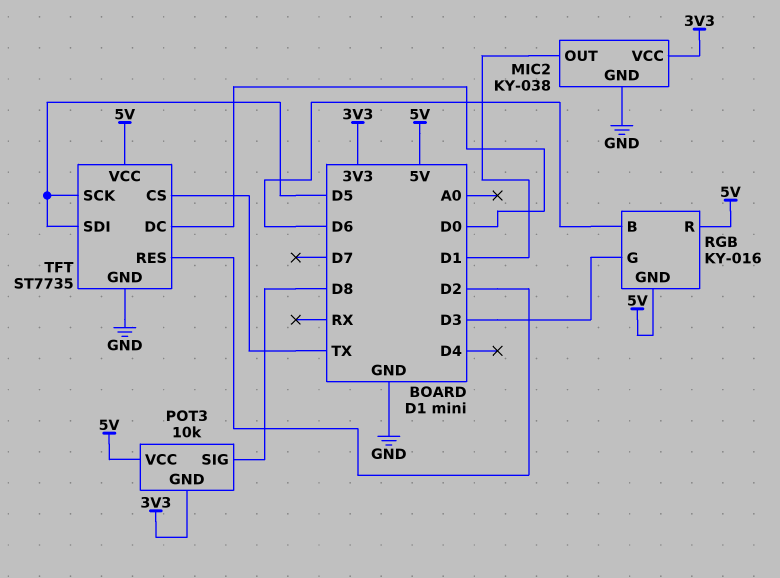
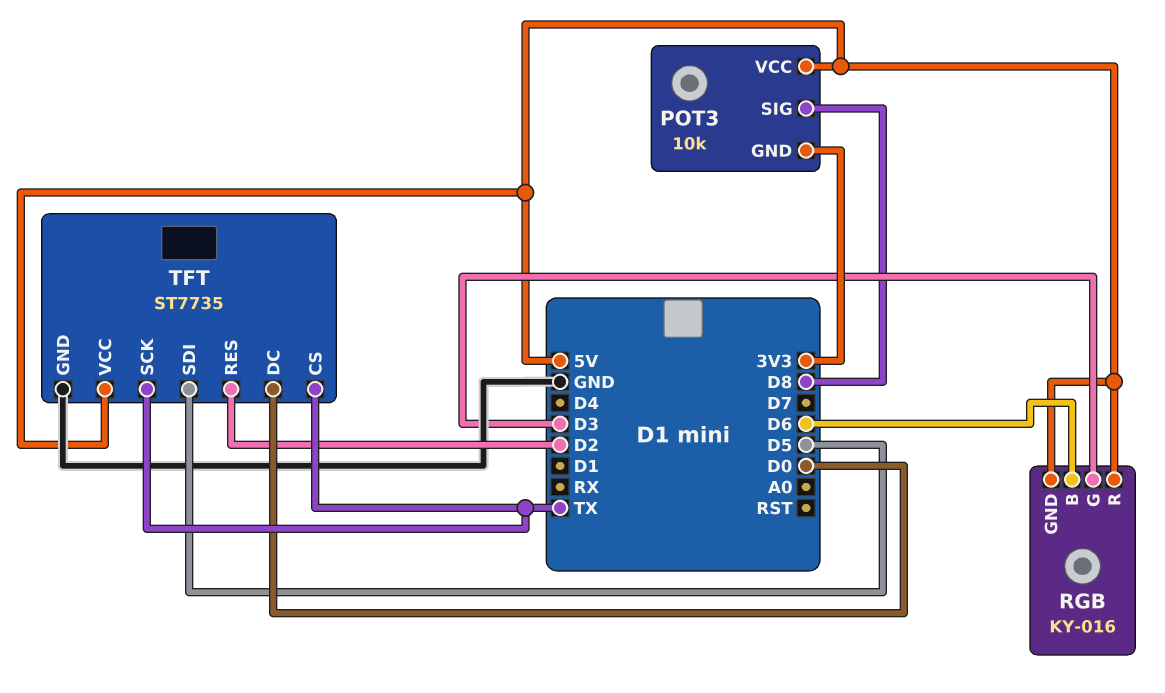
MIC2: KY-038 -> none
MIC2 pin GND: GND -> none
MIC2 pin OUT: D1 -> none
MIC2 pin VCC: 3V3 -> none
TFT pin SCK: D5 -> TX

